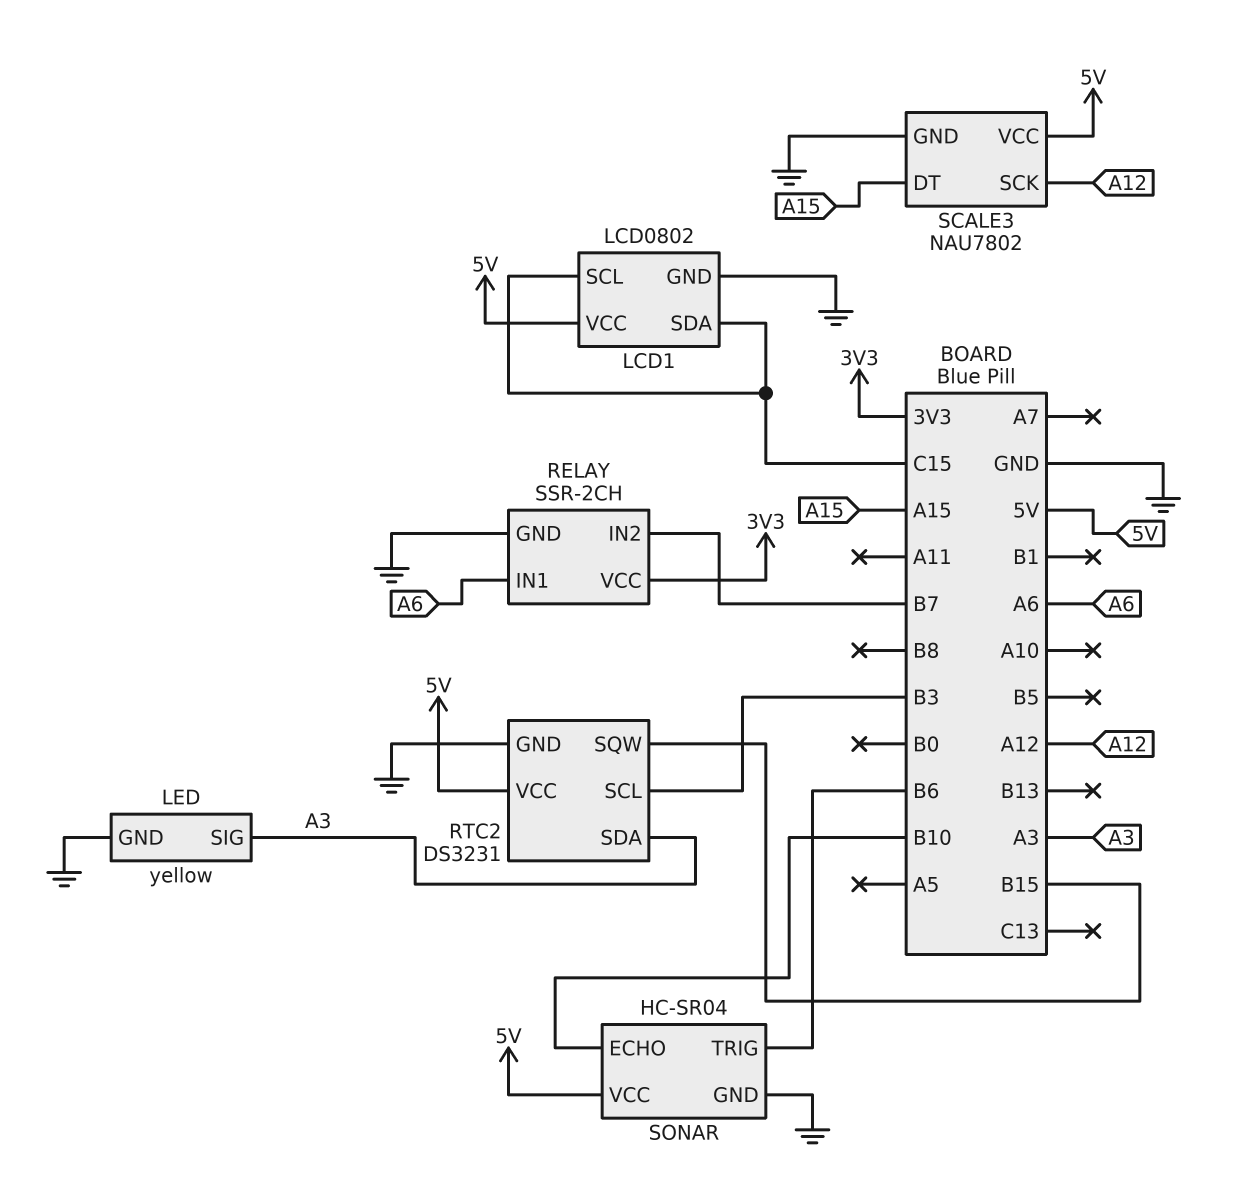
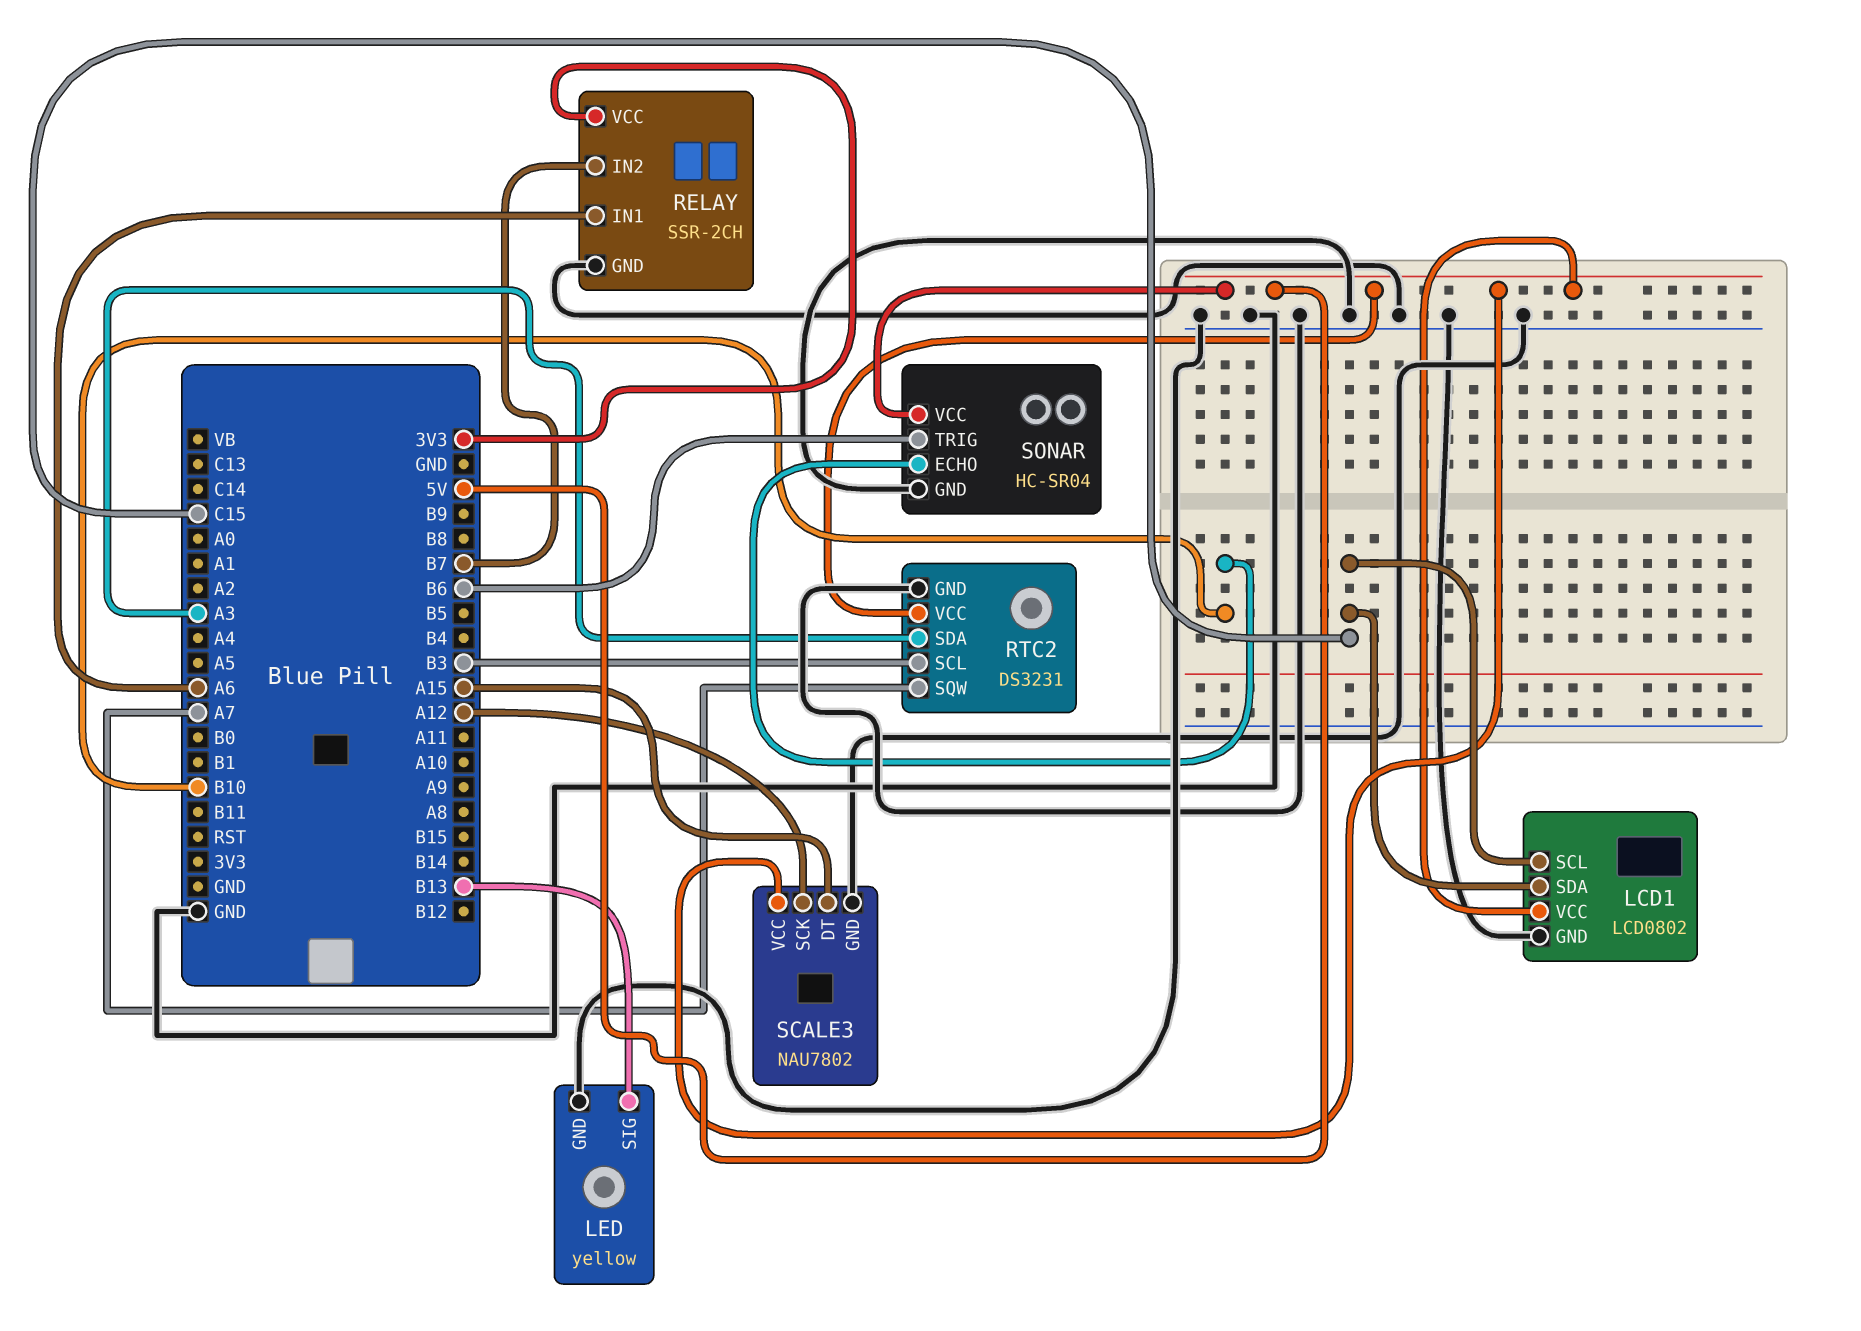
LED pin SIG: A3 -> B13
RTC2 pin SQW: B15 -> A7

